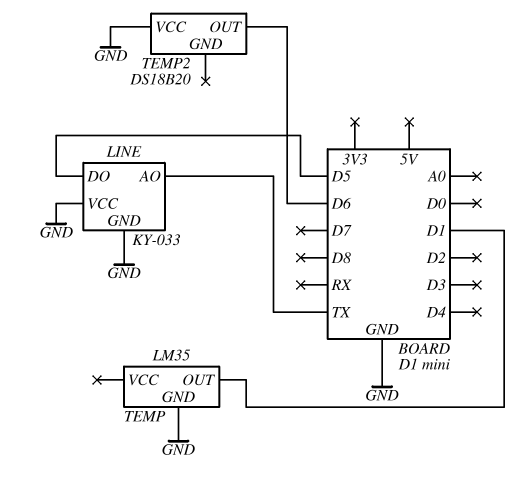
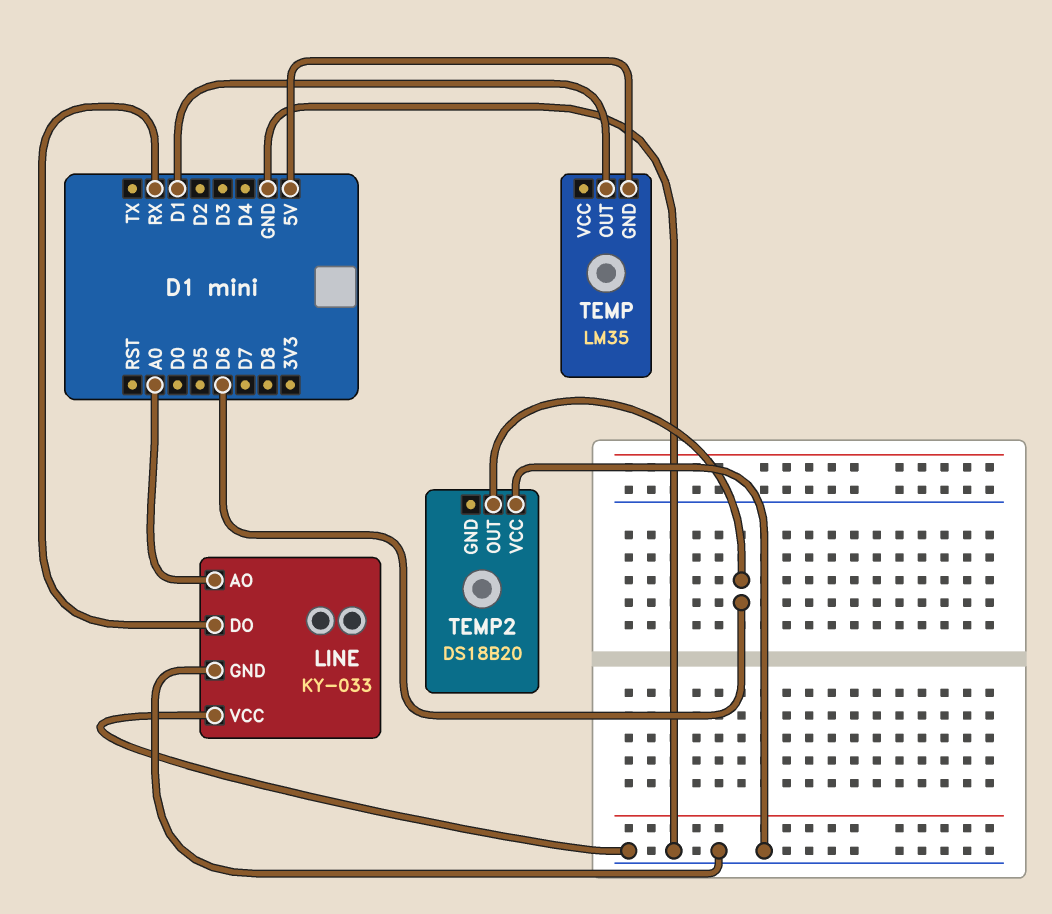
LINE pin AO: TX -> A0
LINE pin DO: D5 -> RX
TEMP pin GND: GND -> 5V

